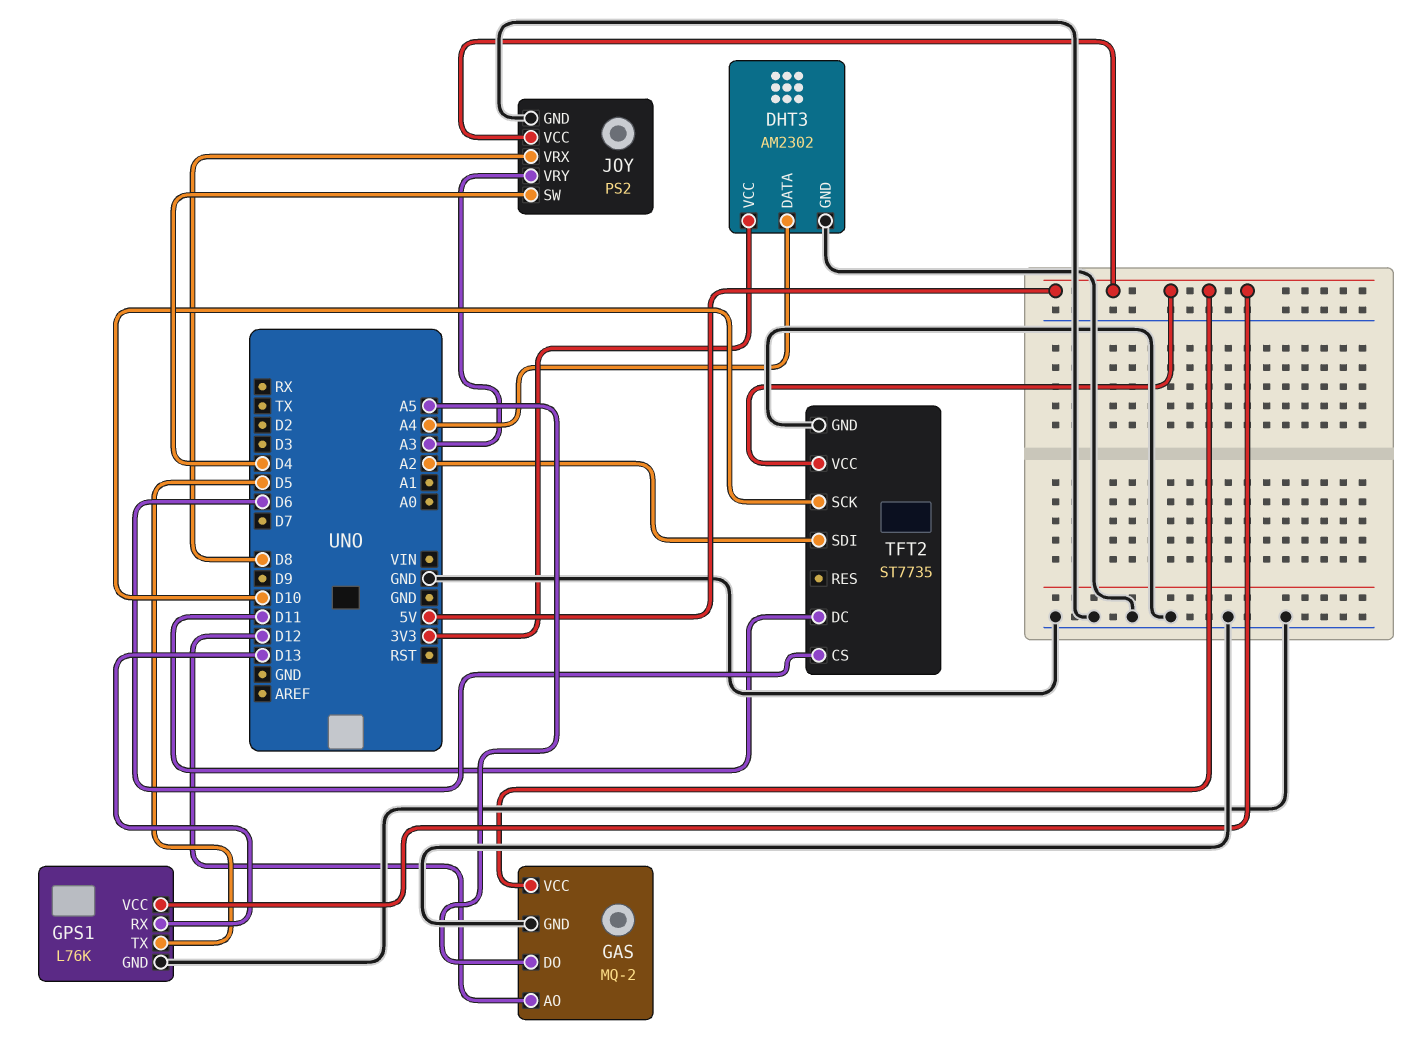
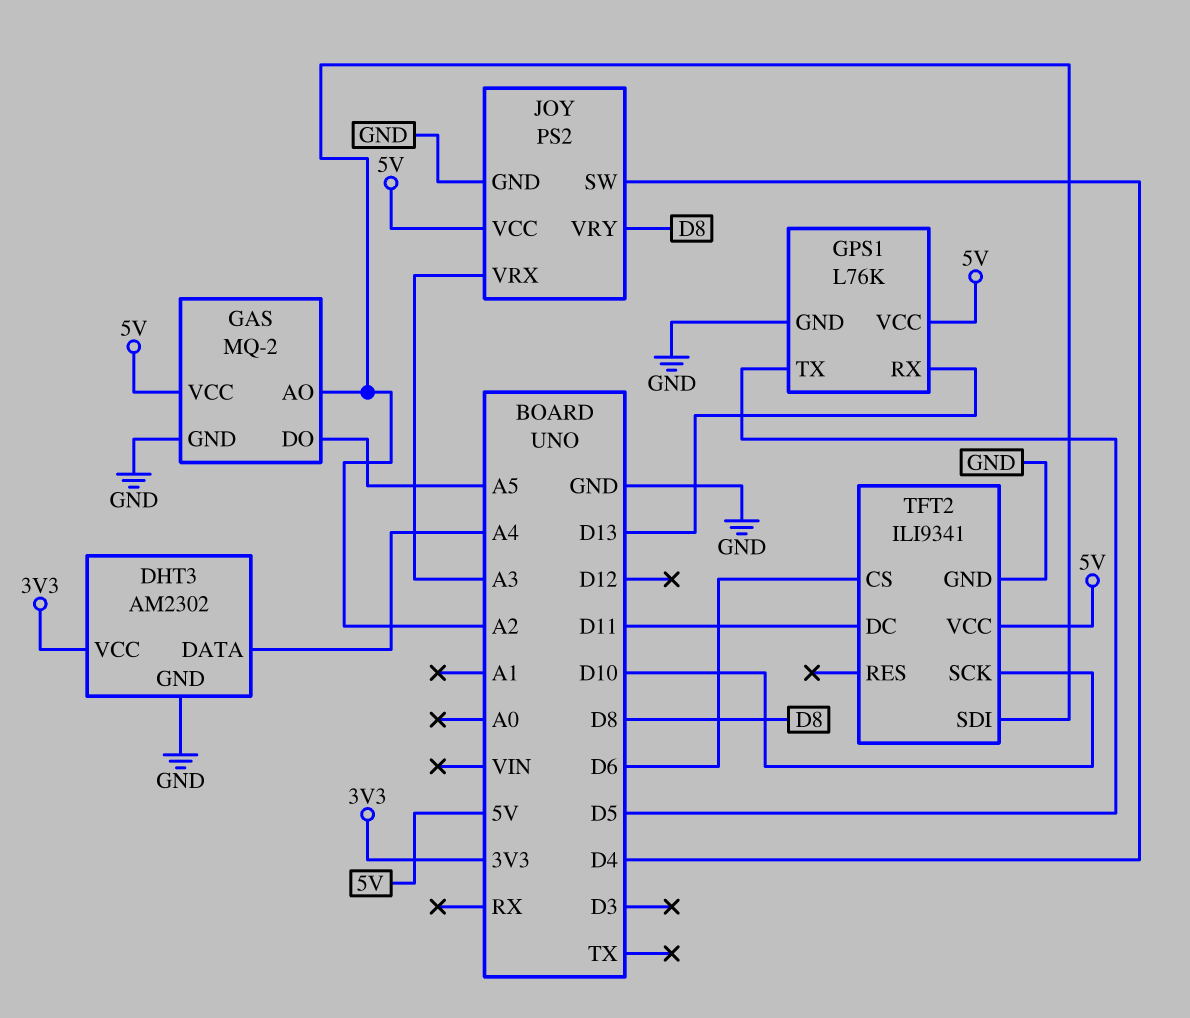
GAS pin AO: D12 -> A2
JOY pin VRX: D8 -> A3
JOY pin VRY: A3 -> D8
TFT2: ST7735 -> ILI9341

